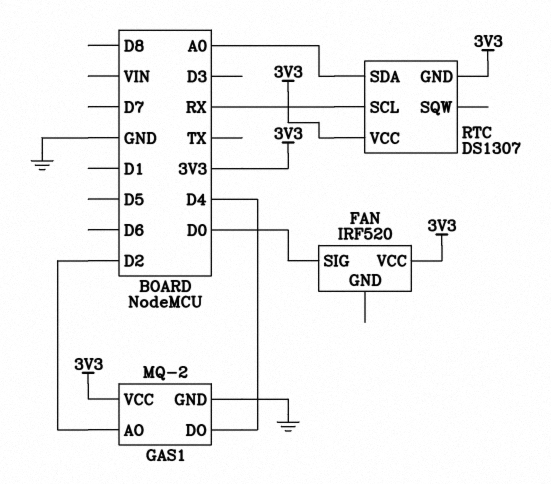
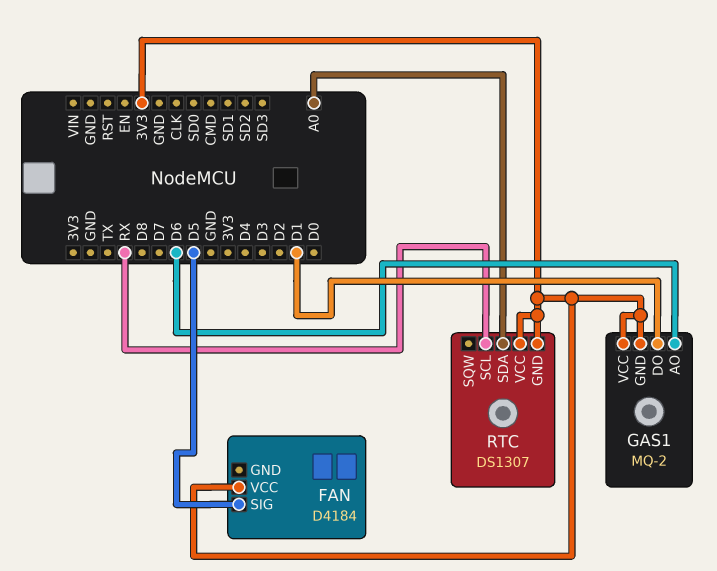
FAN: IRF520 -> D4184
FAN pin SIG: D0 -> D5
GAS1 pin AO: D2 -> D6
GAS1 pin DO: D4 -> D1
GAS1 pin GND: GND -> 3V3

